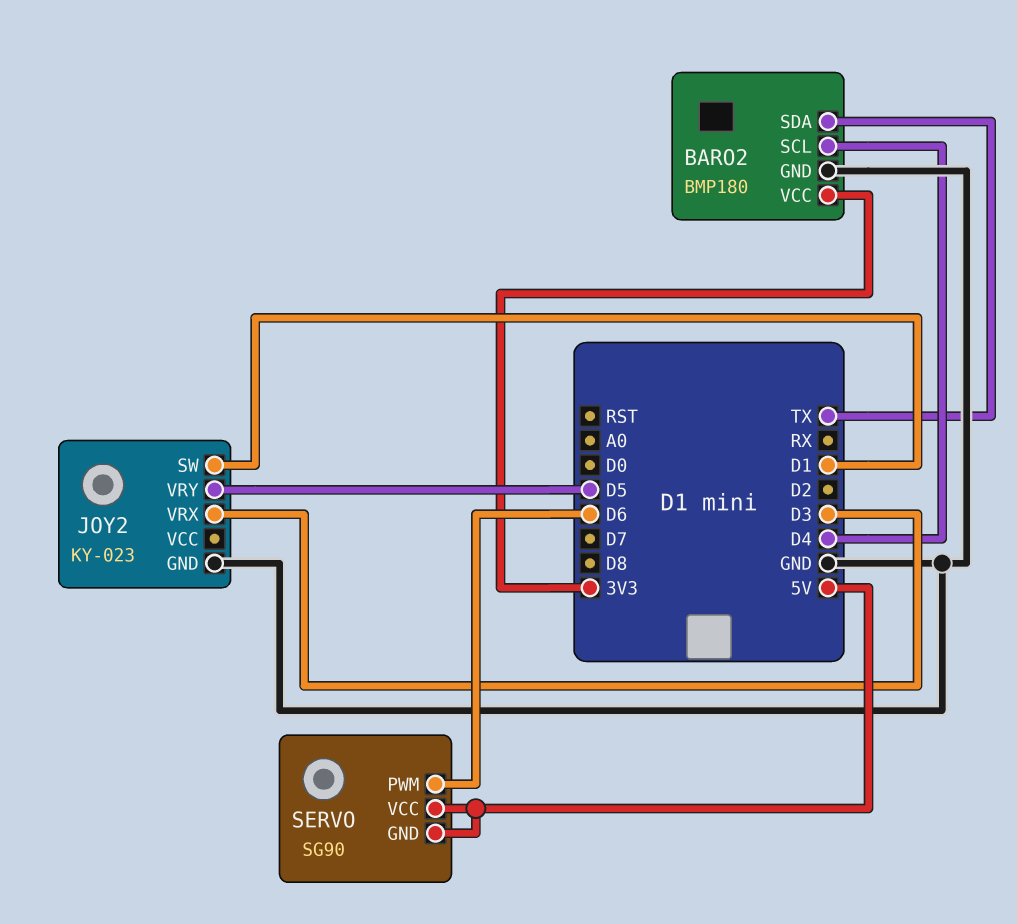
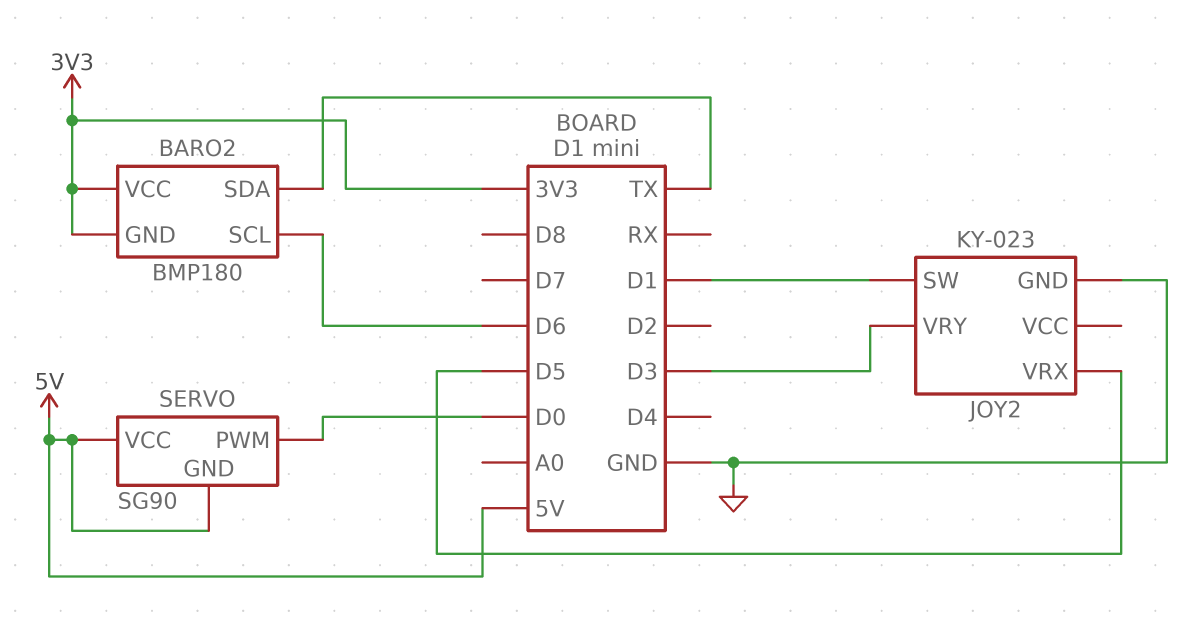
BARO2 pin GND: GND -> 3V3
BARO2 pin SCL: D4 -> D6
JOY2 pin VRX: D3 -> D5
JOY2 pin VRY: D5 -> D3
SERVO pin PWM: D6 -> D0

